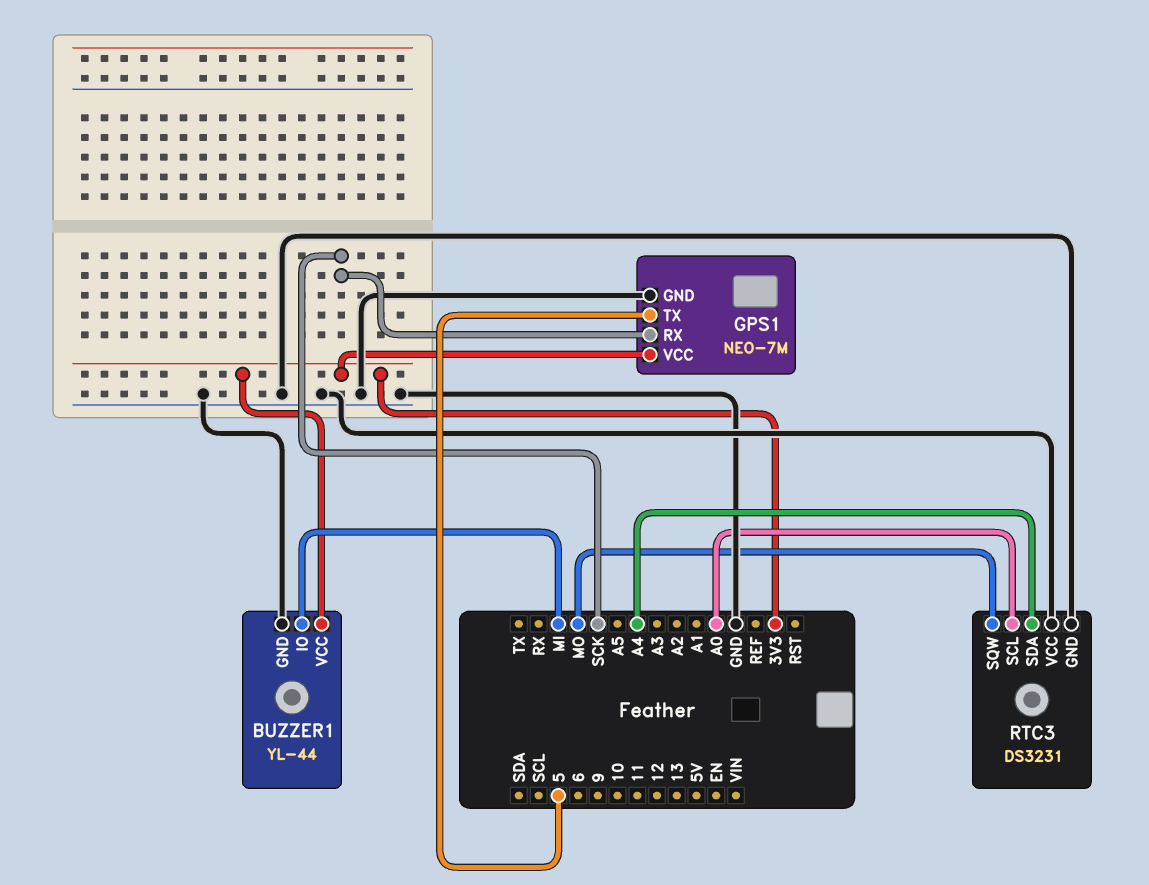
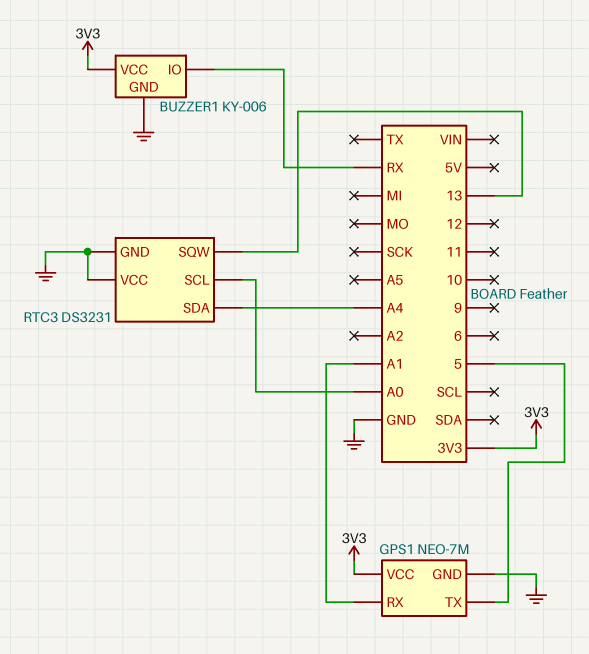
BUZZER1: YL-44 -> KY-006
BUZZER1 pin IO: MI -> RX
GPS1 pin RX: SCK -> A1
RTC3 pin SQW: MO -> 13

